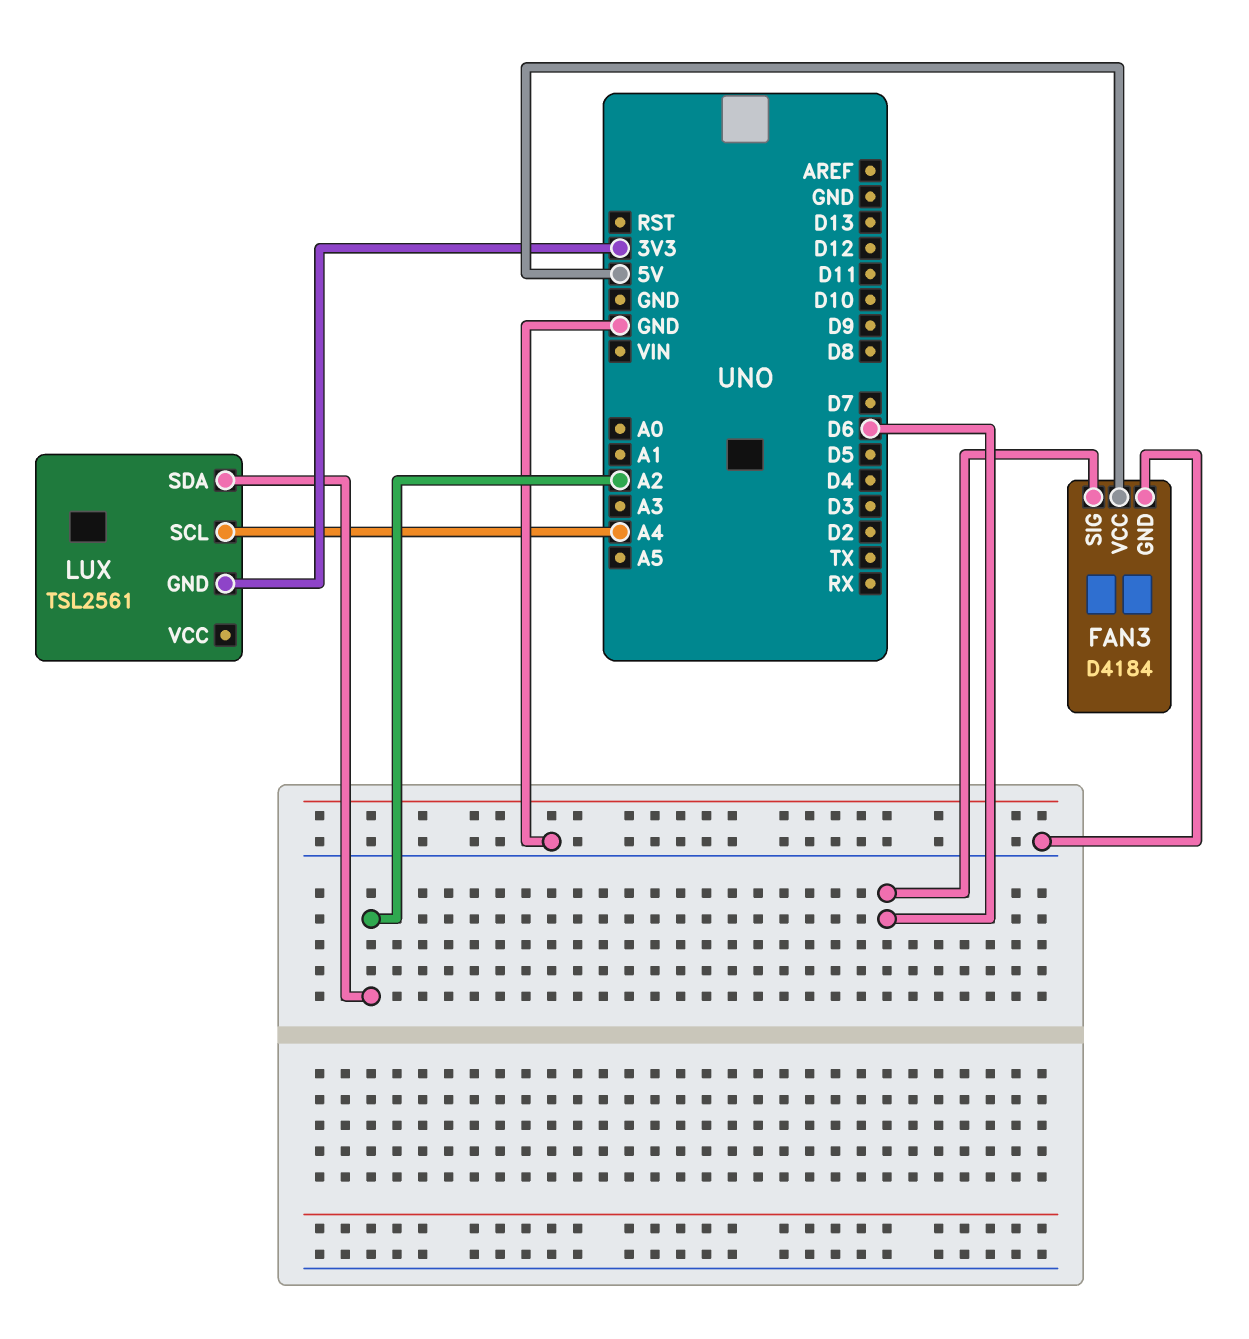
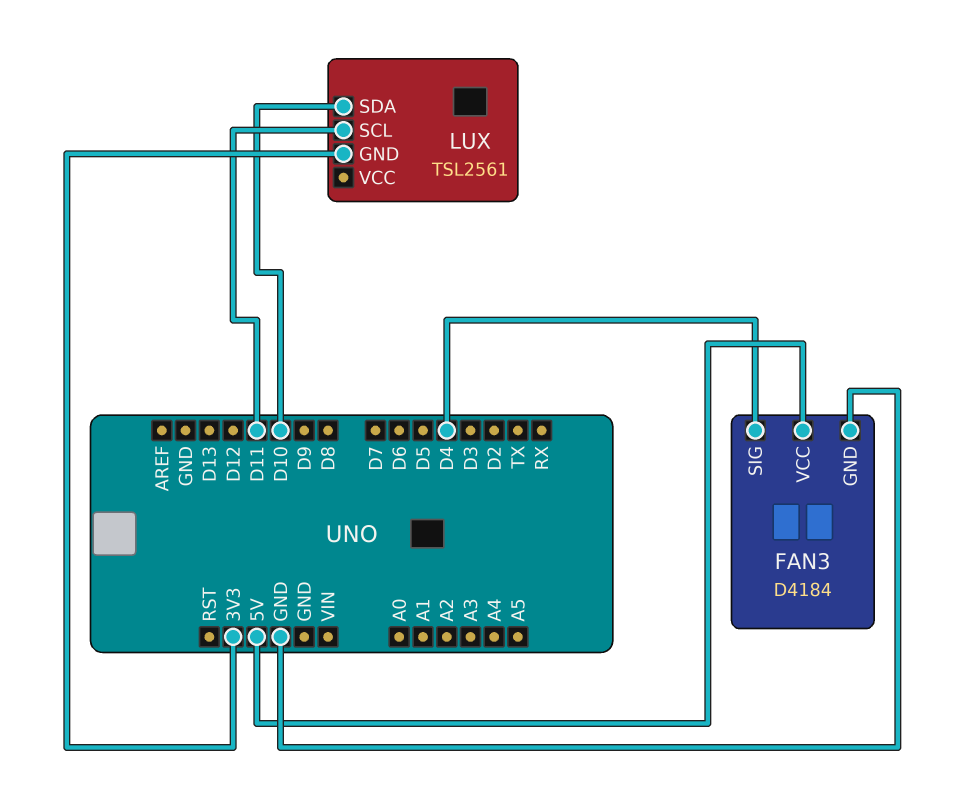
FAN3 pin SIG: D6 -> D4
LUX pin SCL: A4 -> D11
LUX pin SDA: A2 -> D10

